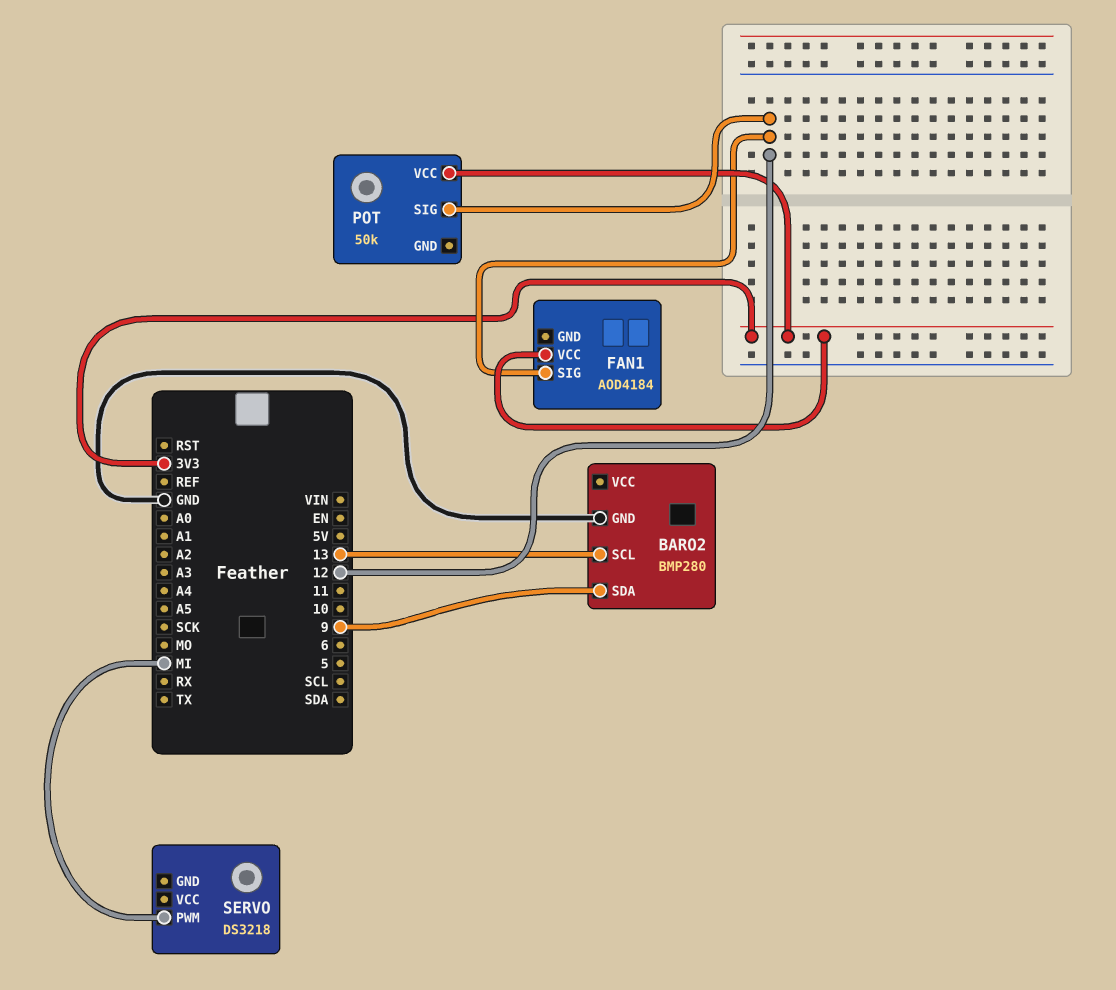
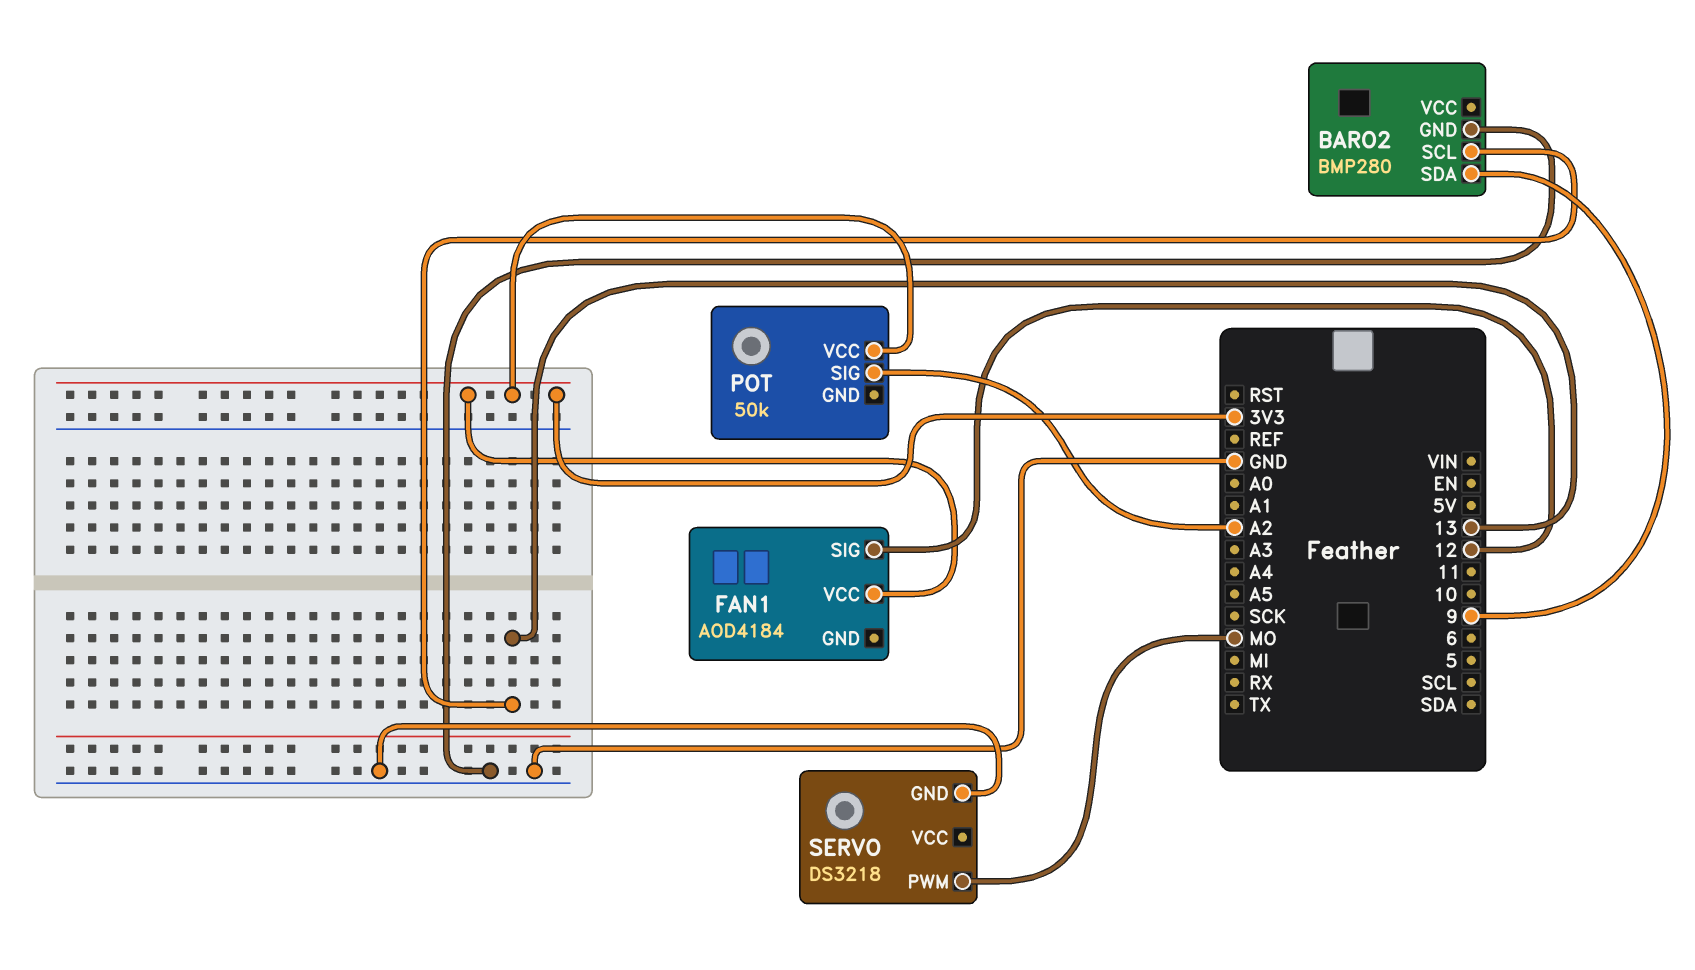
POT pin SIG: 12 -> A2
SERVO pin GND: none -> GND
SERVO pin PWM: MI -> MO

